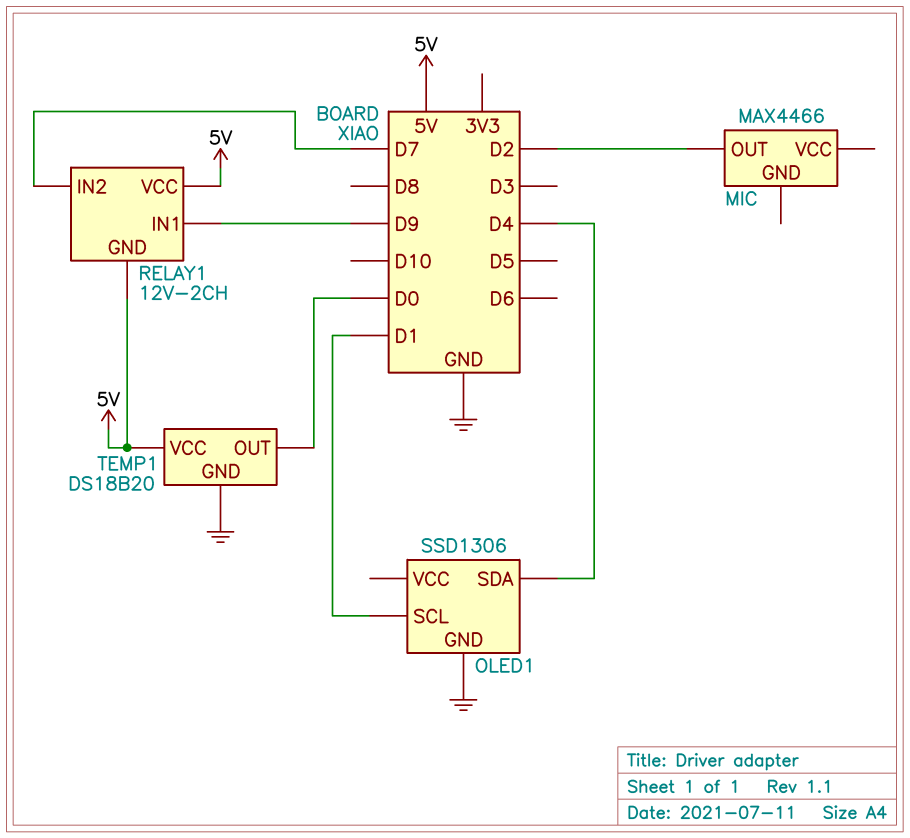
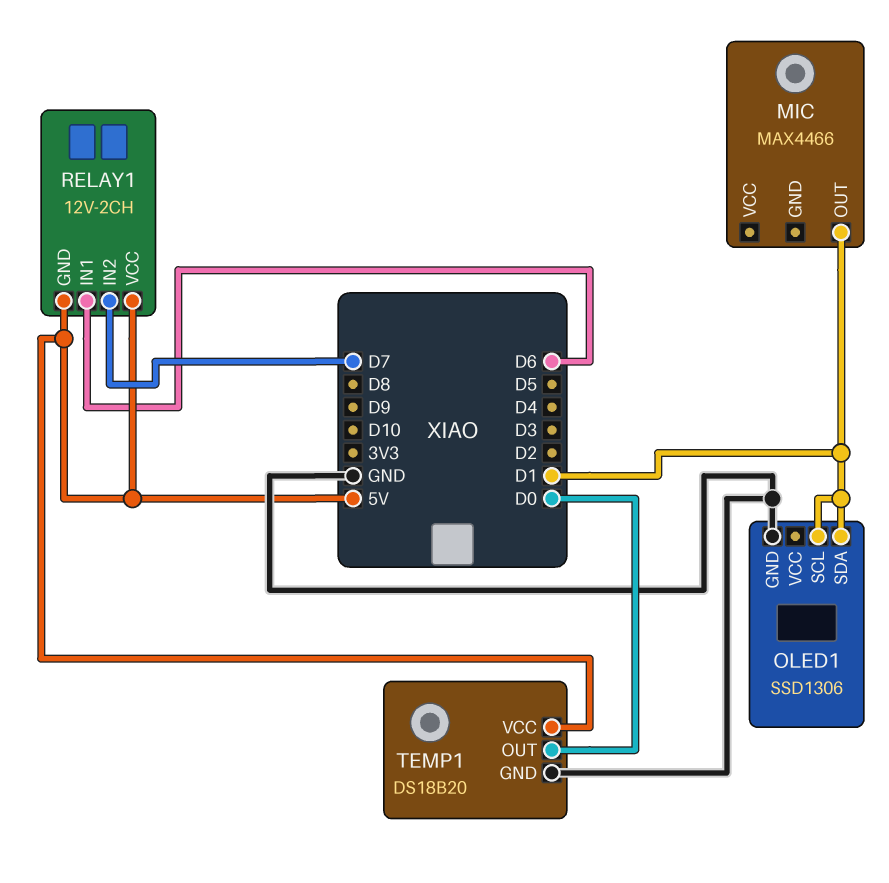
MIC pin OUT: D2 -> D1
OLED1 pin SDA: D4 -> D1
RELAY1 pin IN1: D9 -> D6

